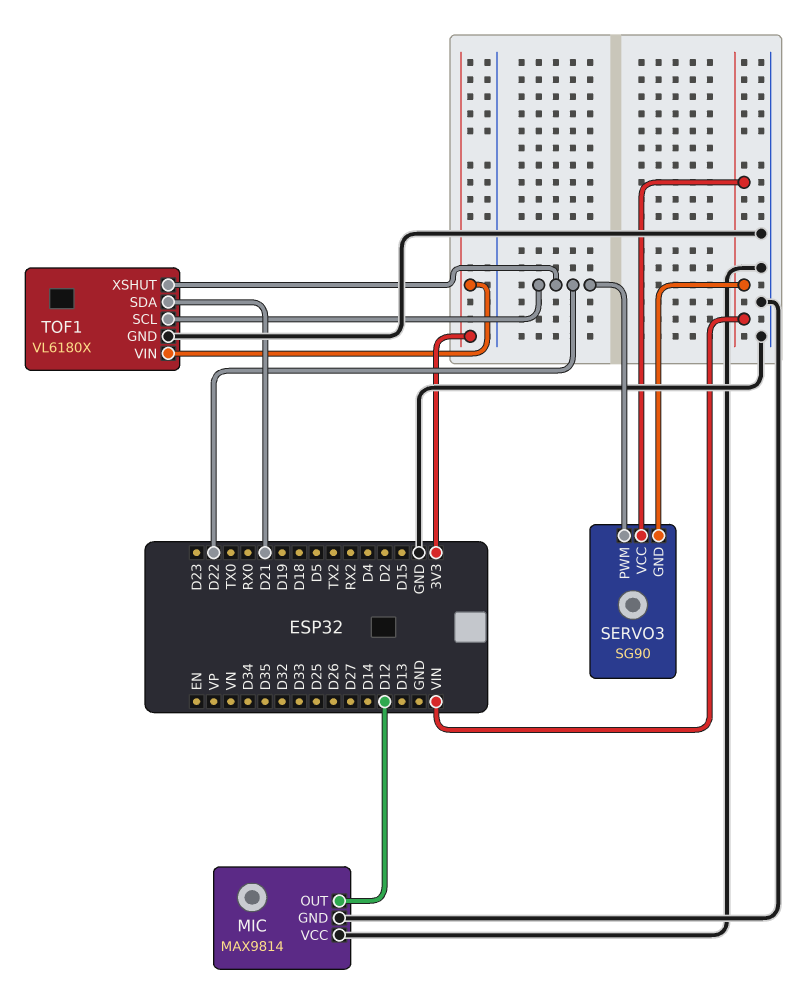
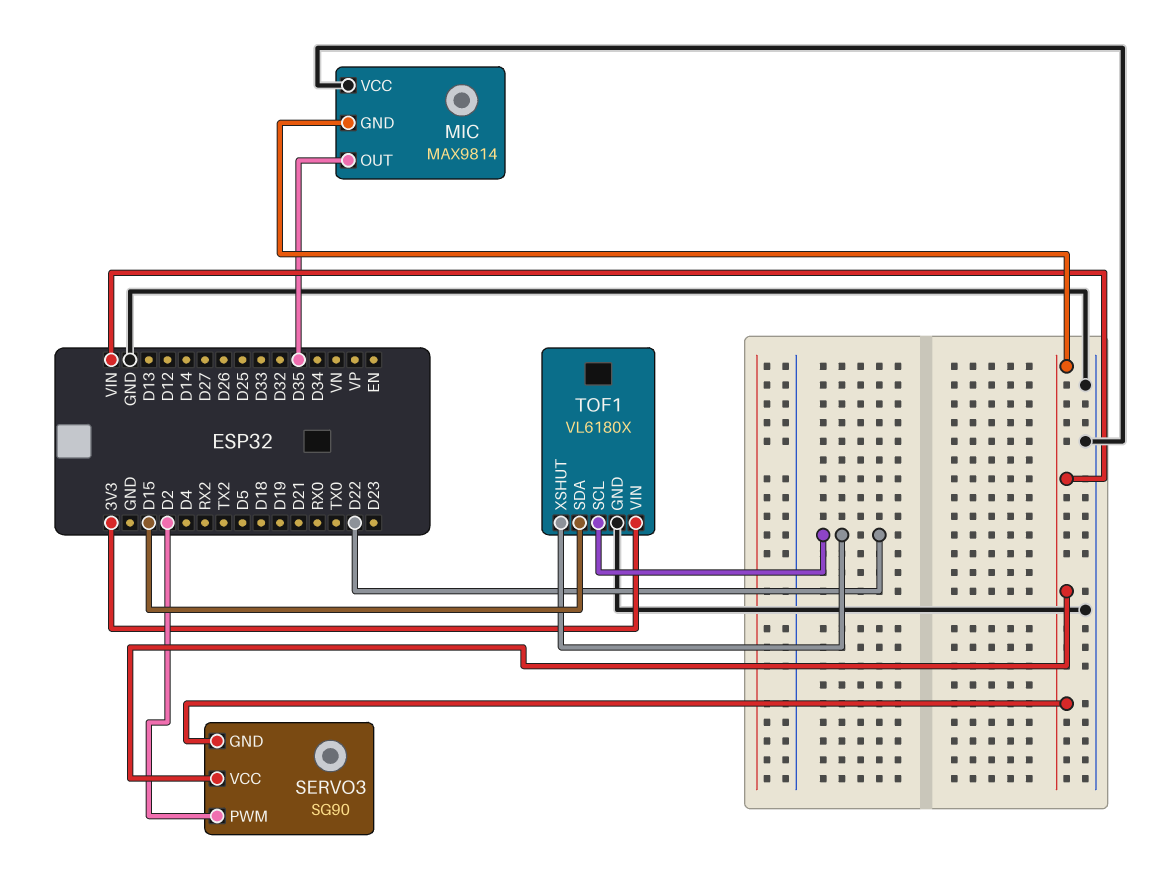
MIC pin GND: GND -> VIN
MIC pin OUT: D12 -> D35
SERVO3 pin PWM: D22 -> D2
TOF1 pin SDA: D21 -> D15

